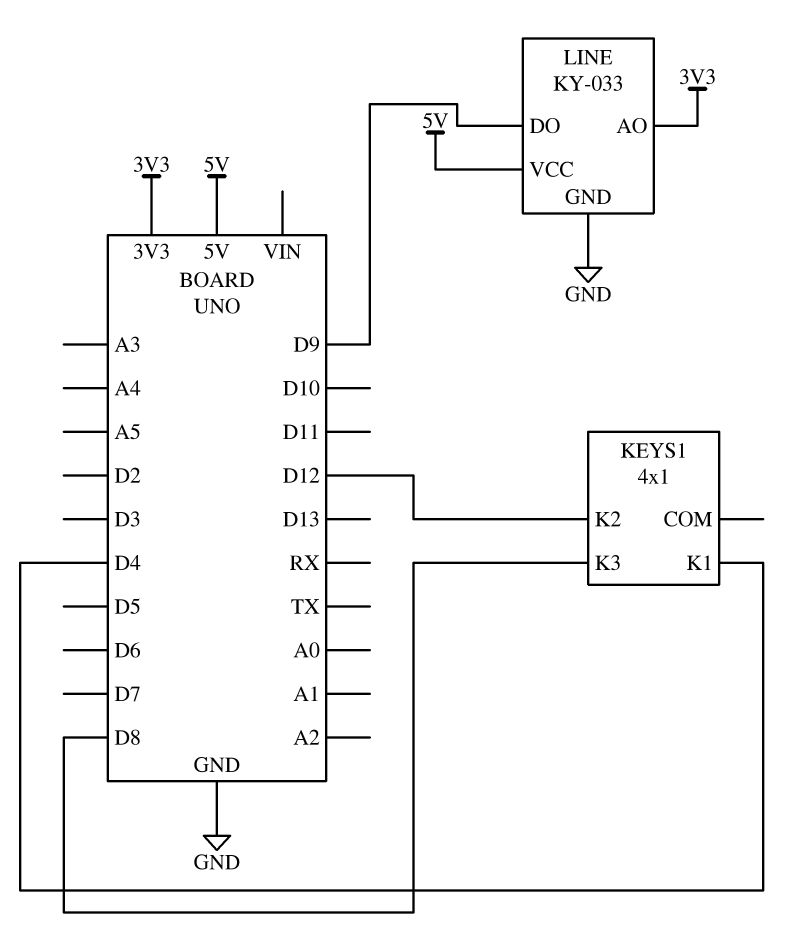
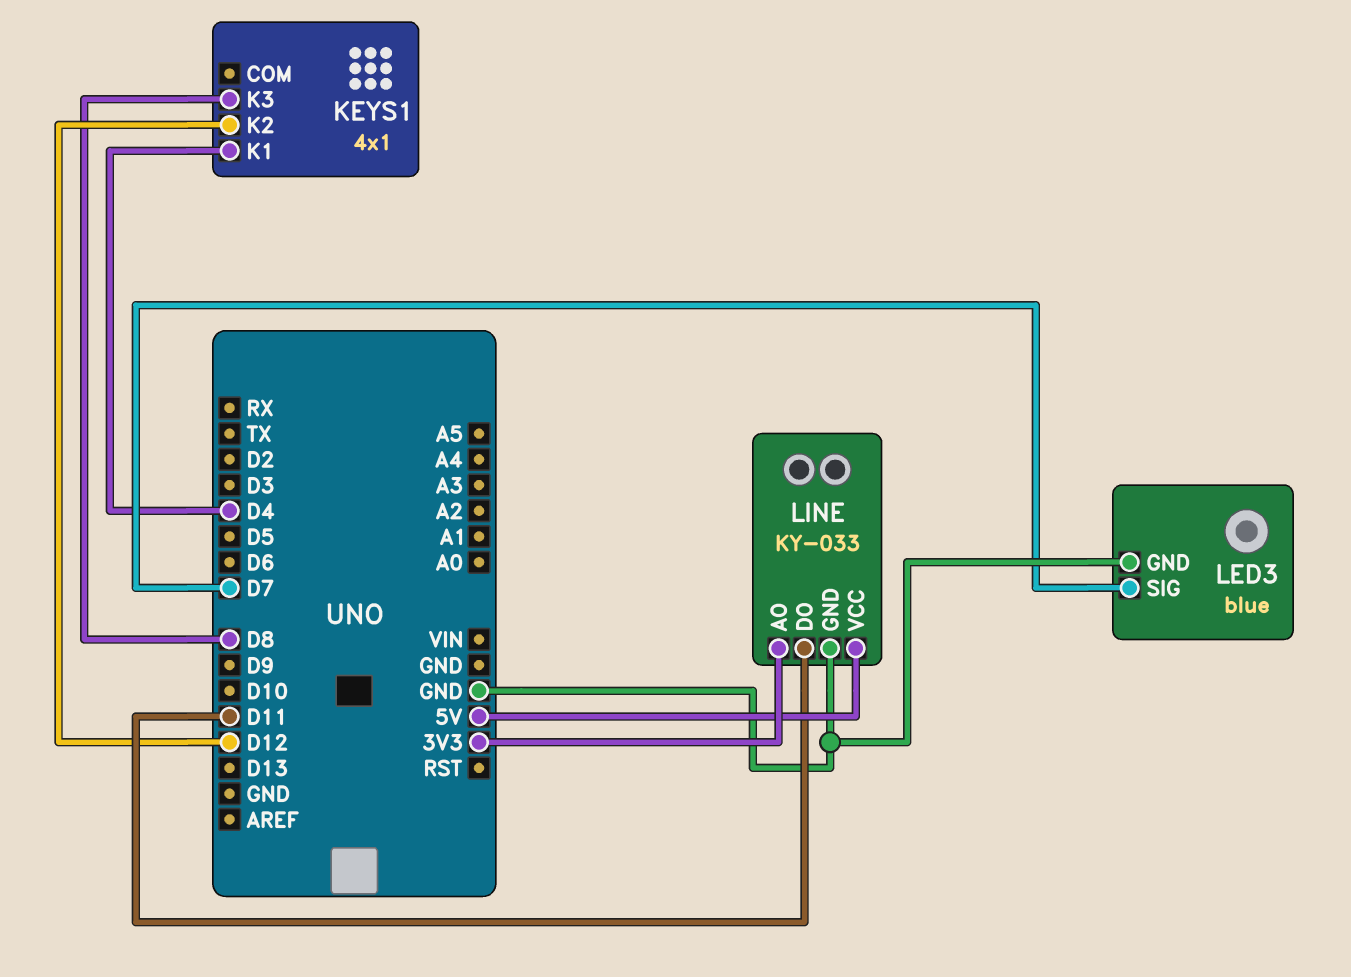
LED3: none -> blue
LED3 pin GND: none -> GND
LED3 pin SIG: none -> D7
LINE pin DO: D9 -> D11

